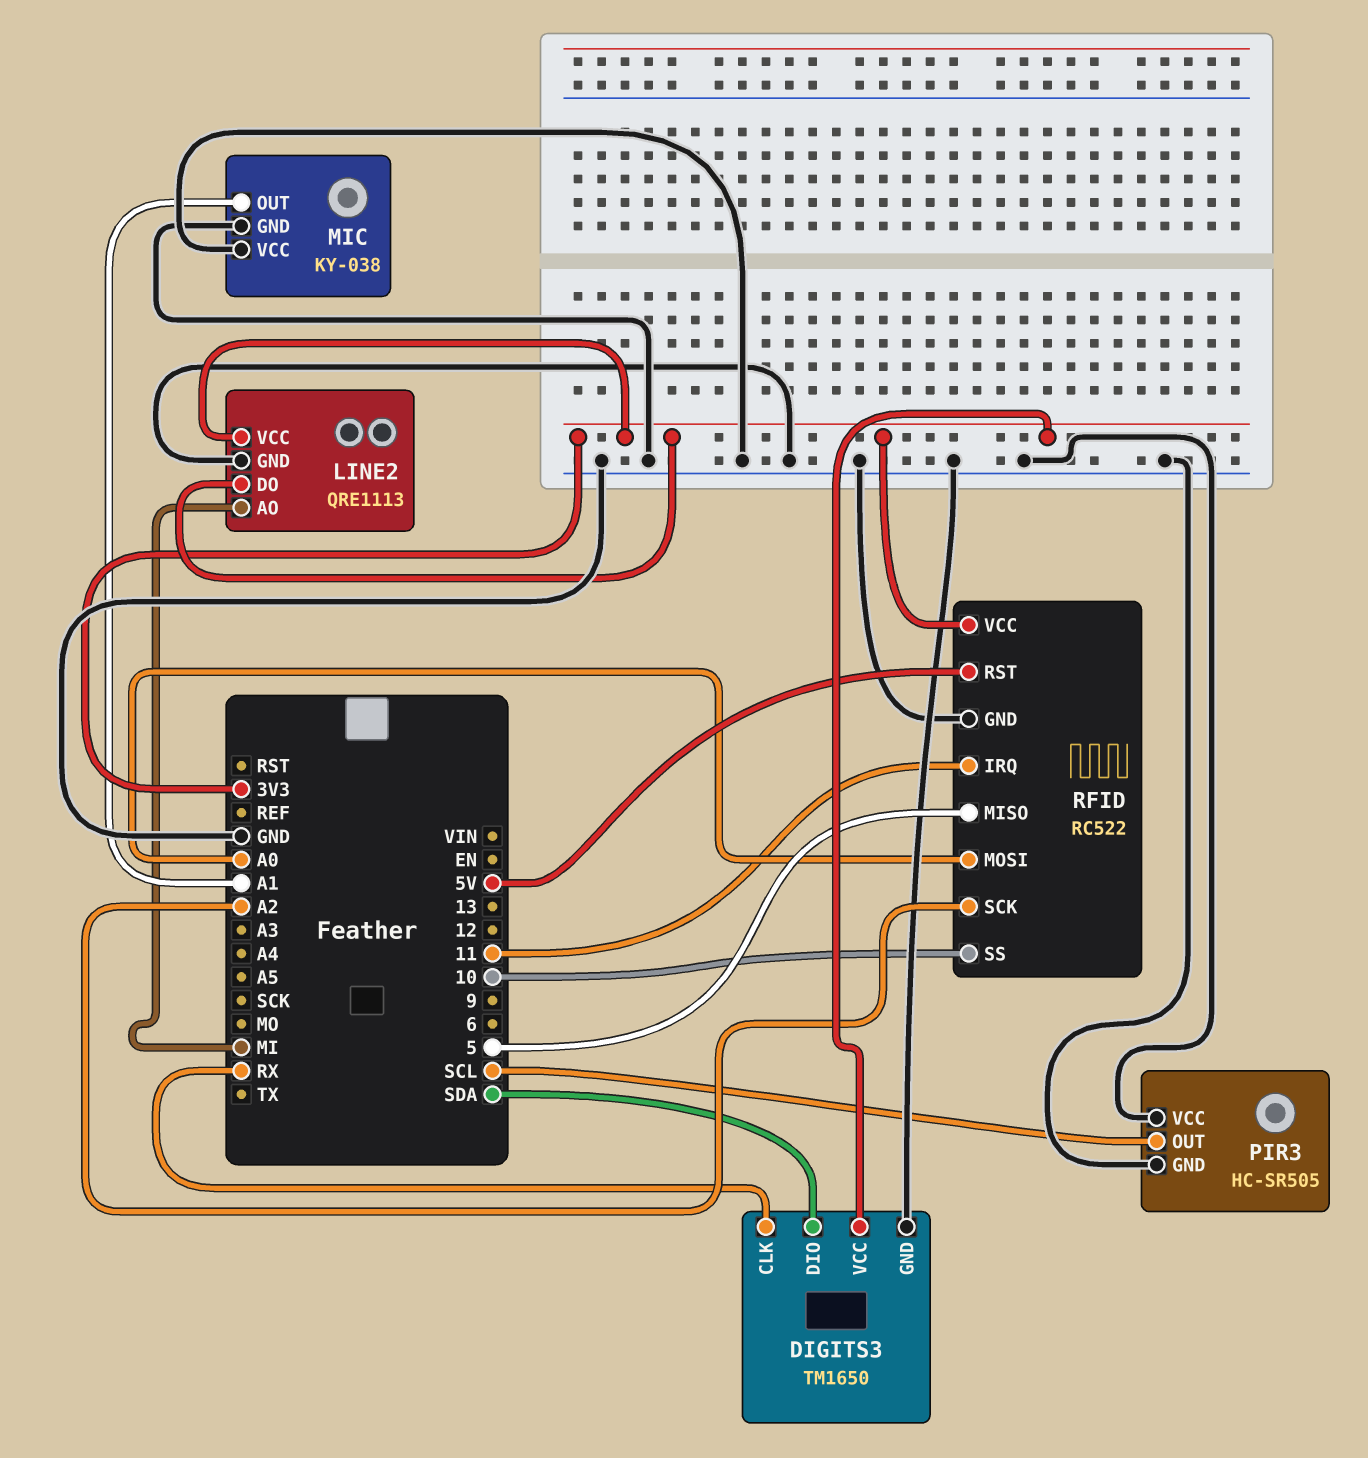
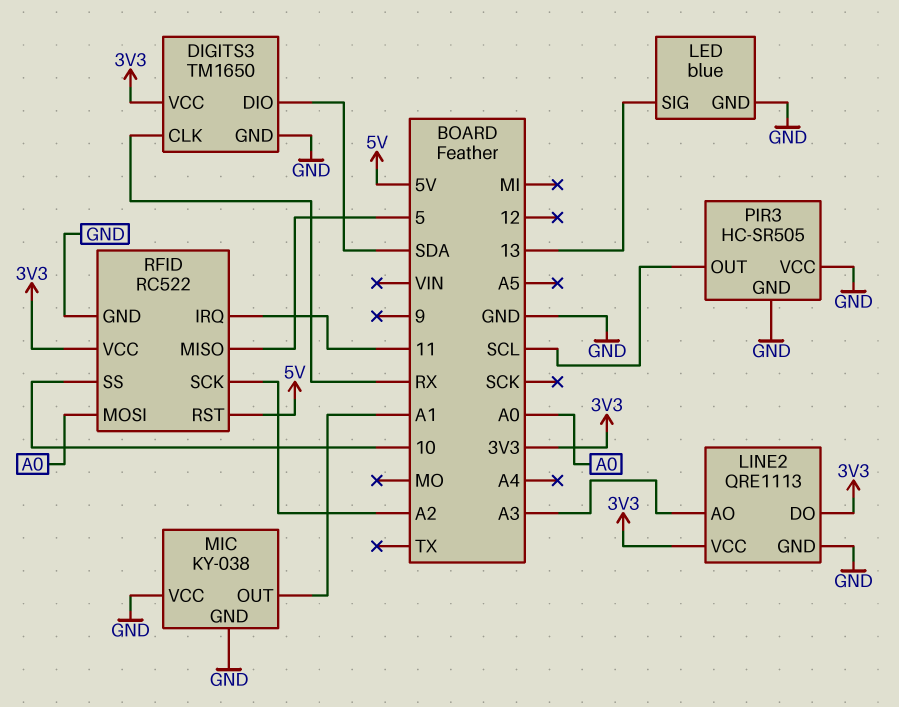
LED: none -> blue
LED pin GND: none -> GND
LED pin SIG: none -> 13
LINE2 pin AO: MI -> A3

